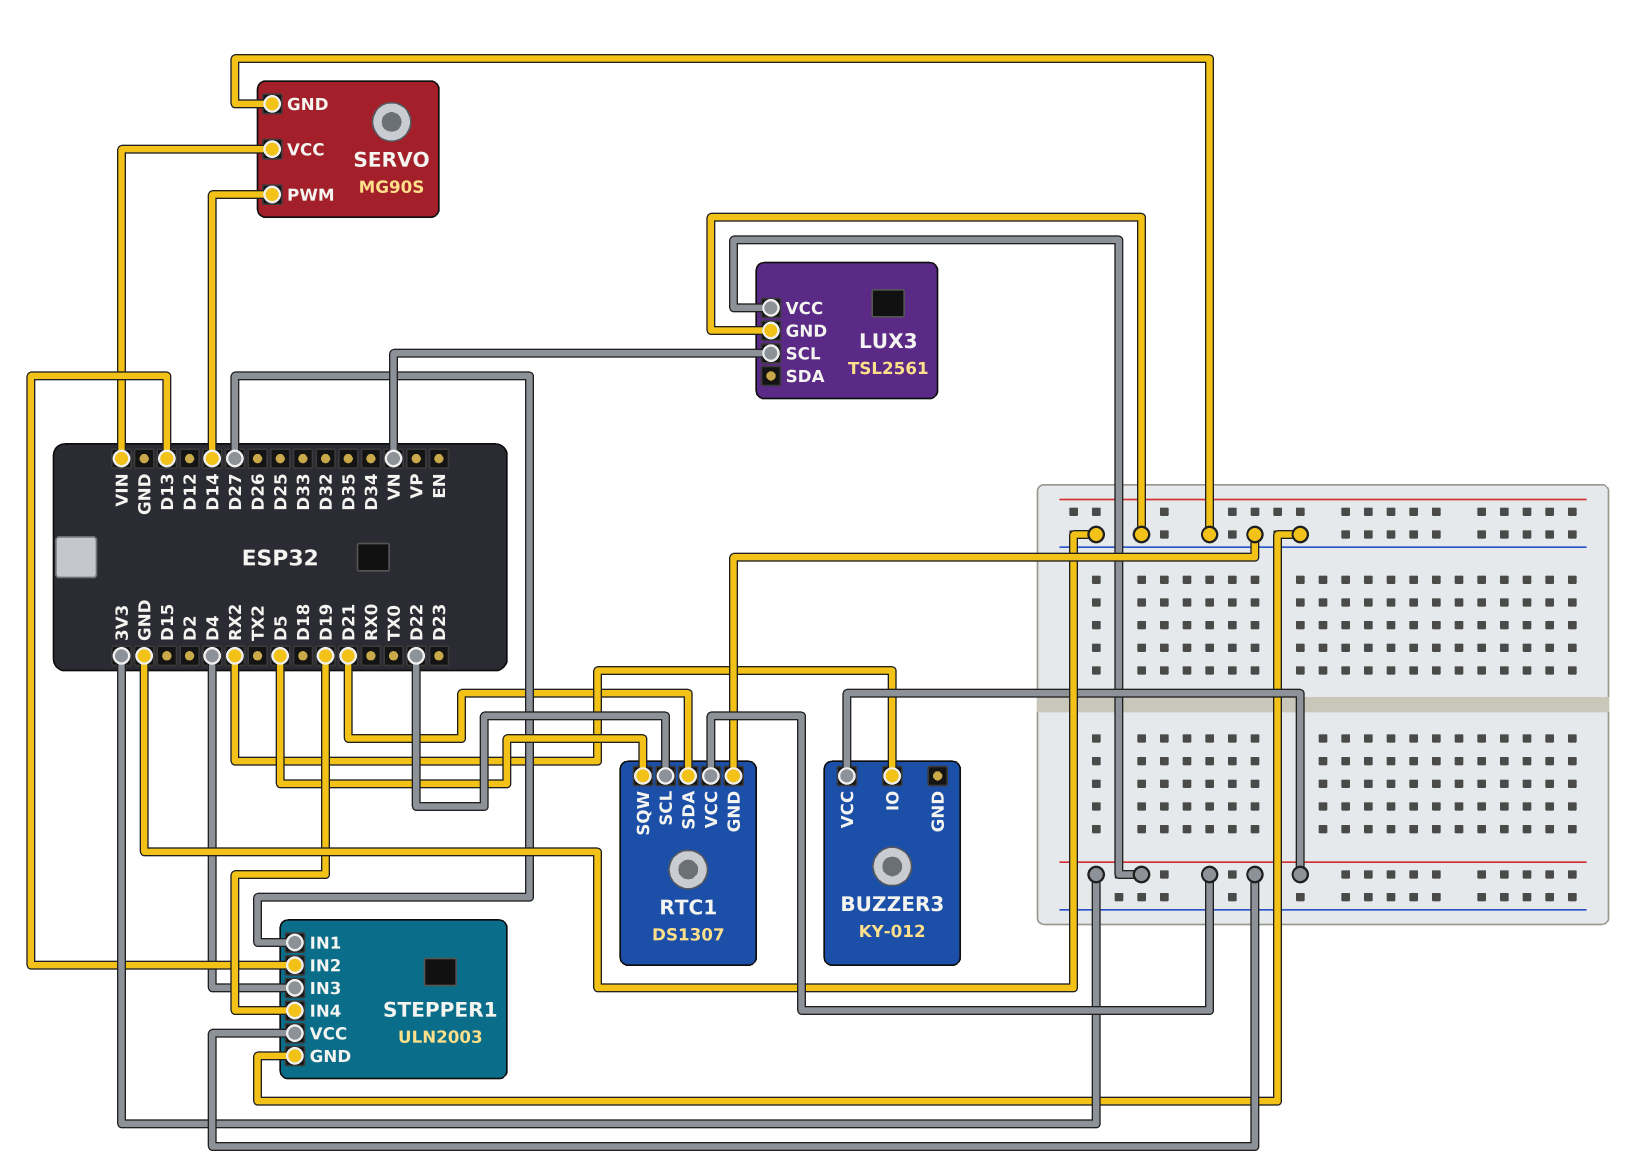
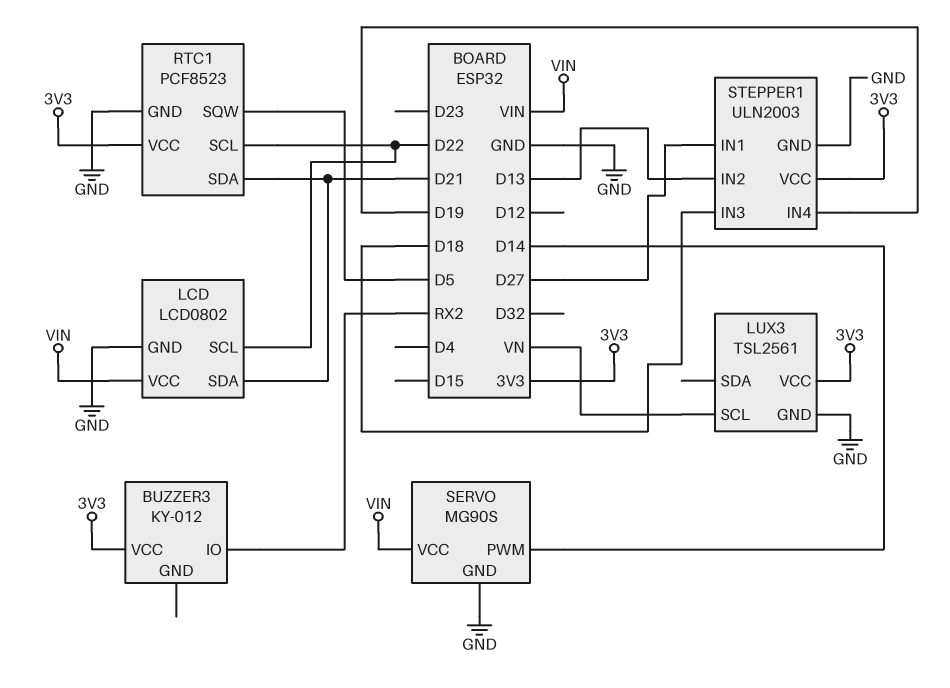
LCD: none -> LCD0802
LCD pin GND: none -> GND
LCD pin SCL: none -> D22
LCD pin SDA: none -> D21
LCD pin VCC: none -> VIN
RTC1: DS1307 -> PCF8523
STEPPER1 pin IN3: D4 -> D18

